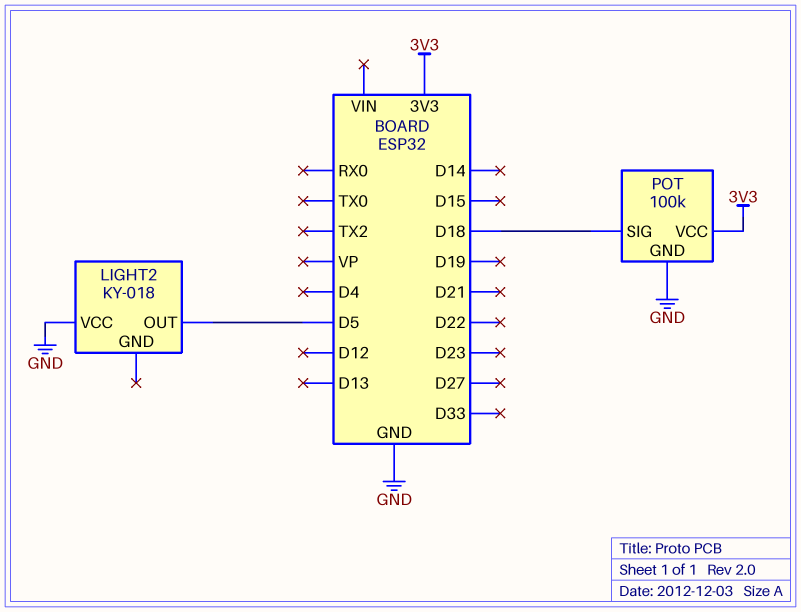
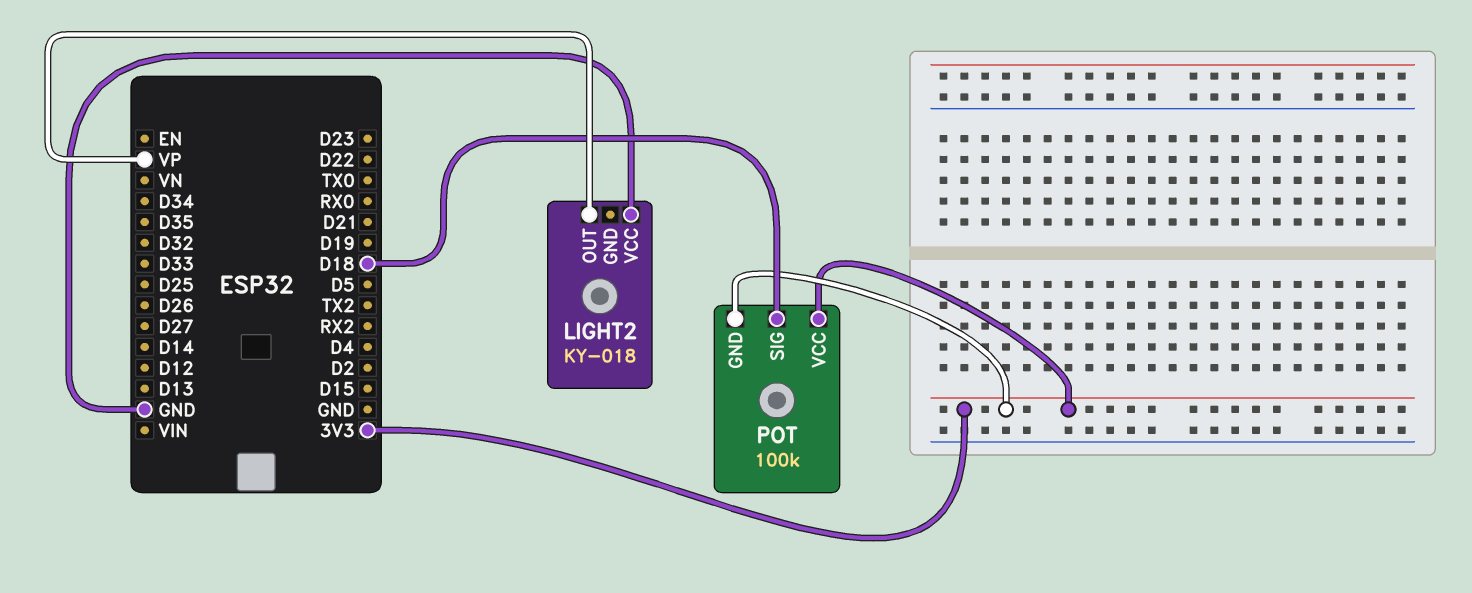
LIGHT2 pin OUT: D5 -> VP
POT pin GND: GND -> 3V3

